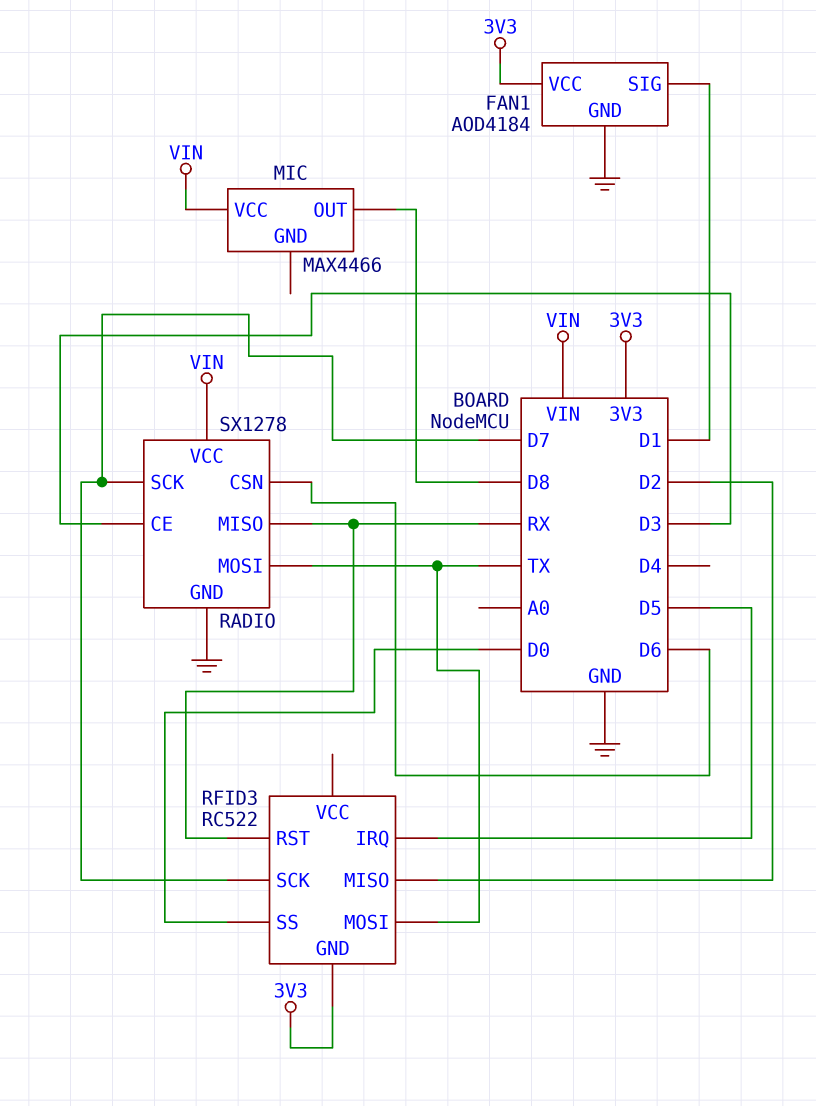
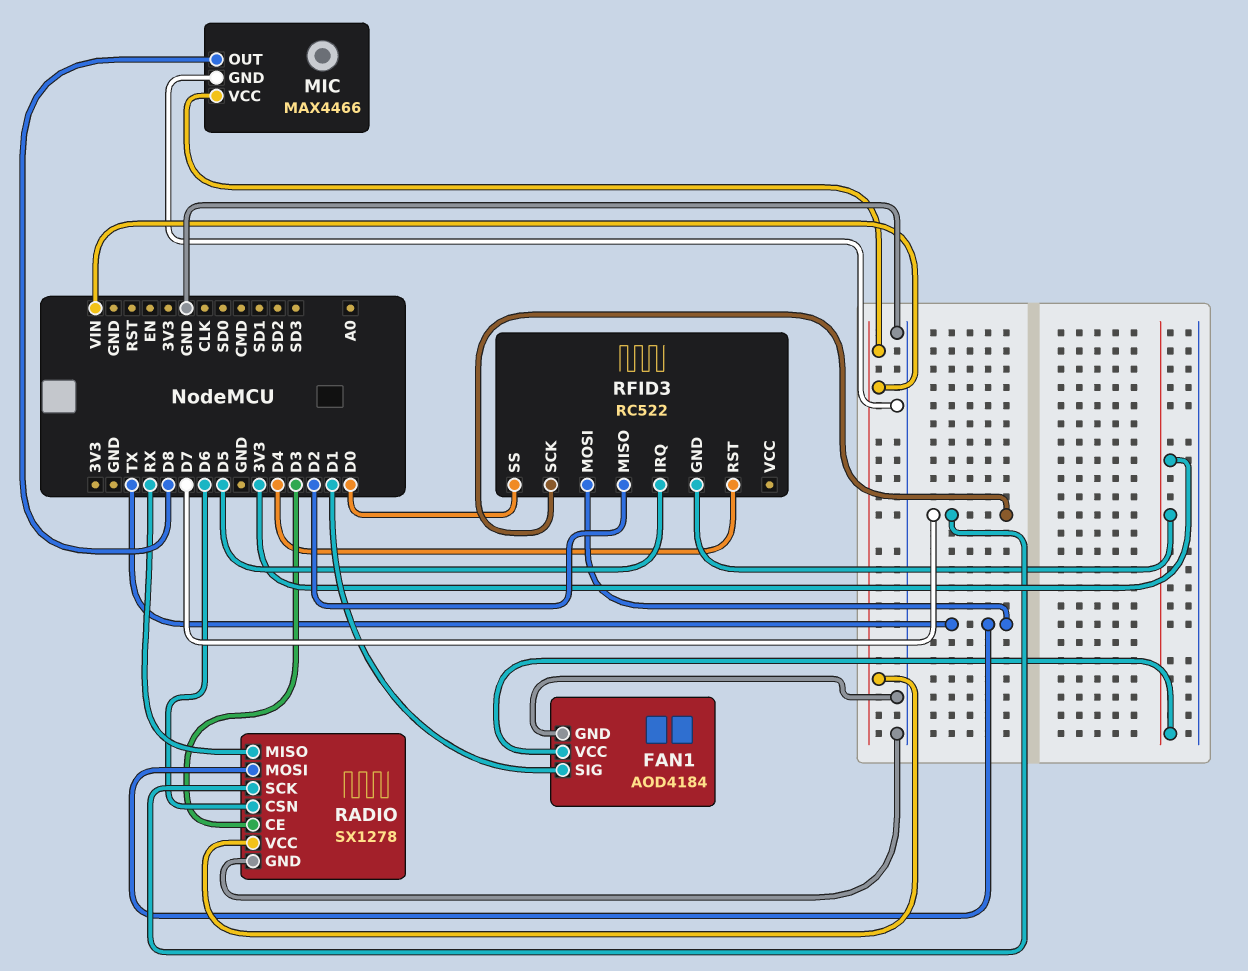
MIC pin GND: none -> GND
RFID3 pin RST: RX -> D4

